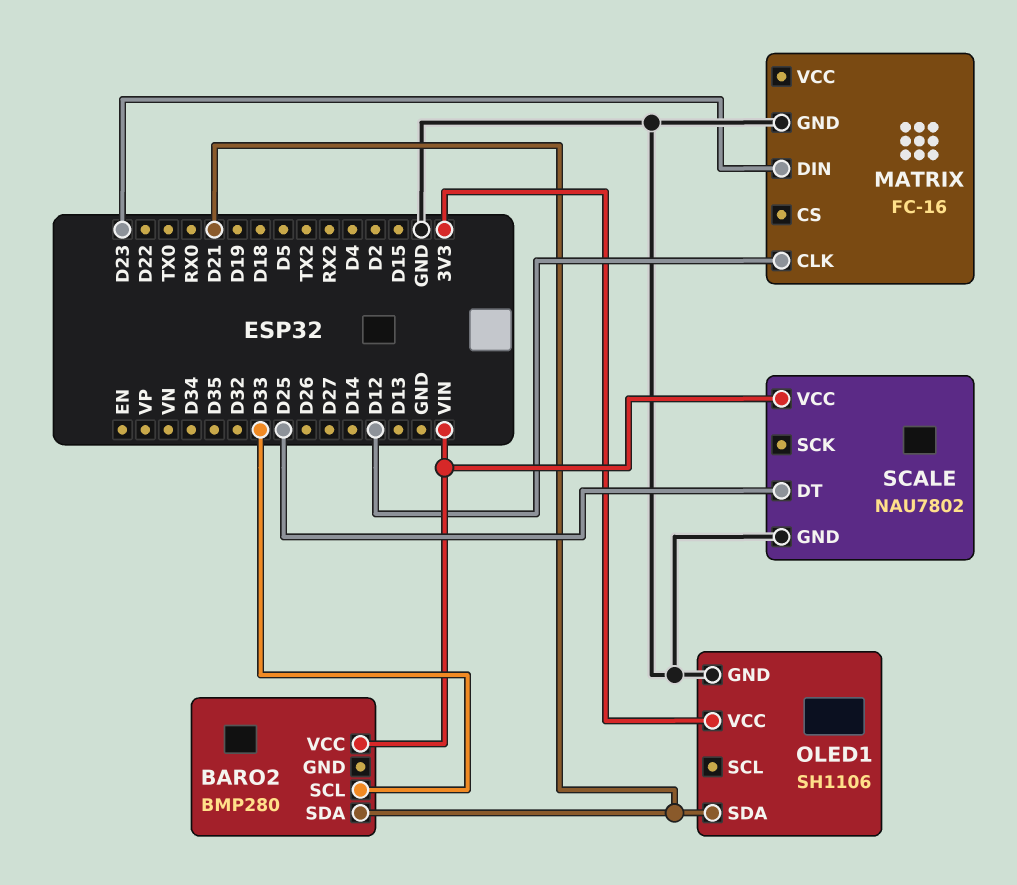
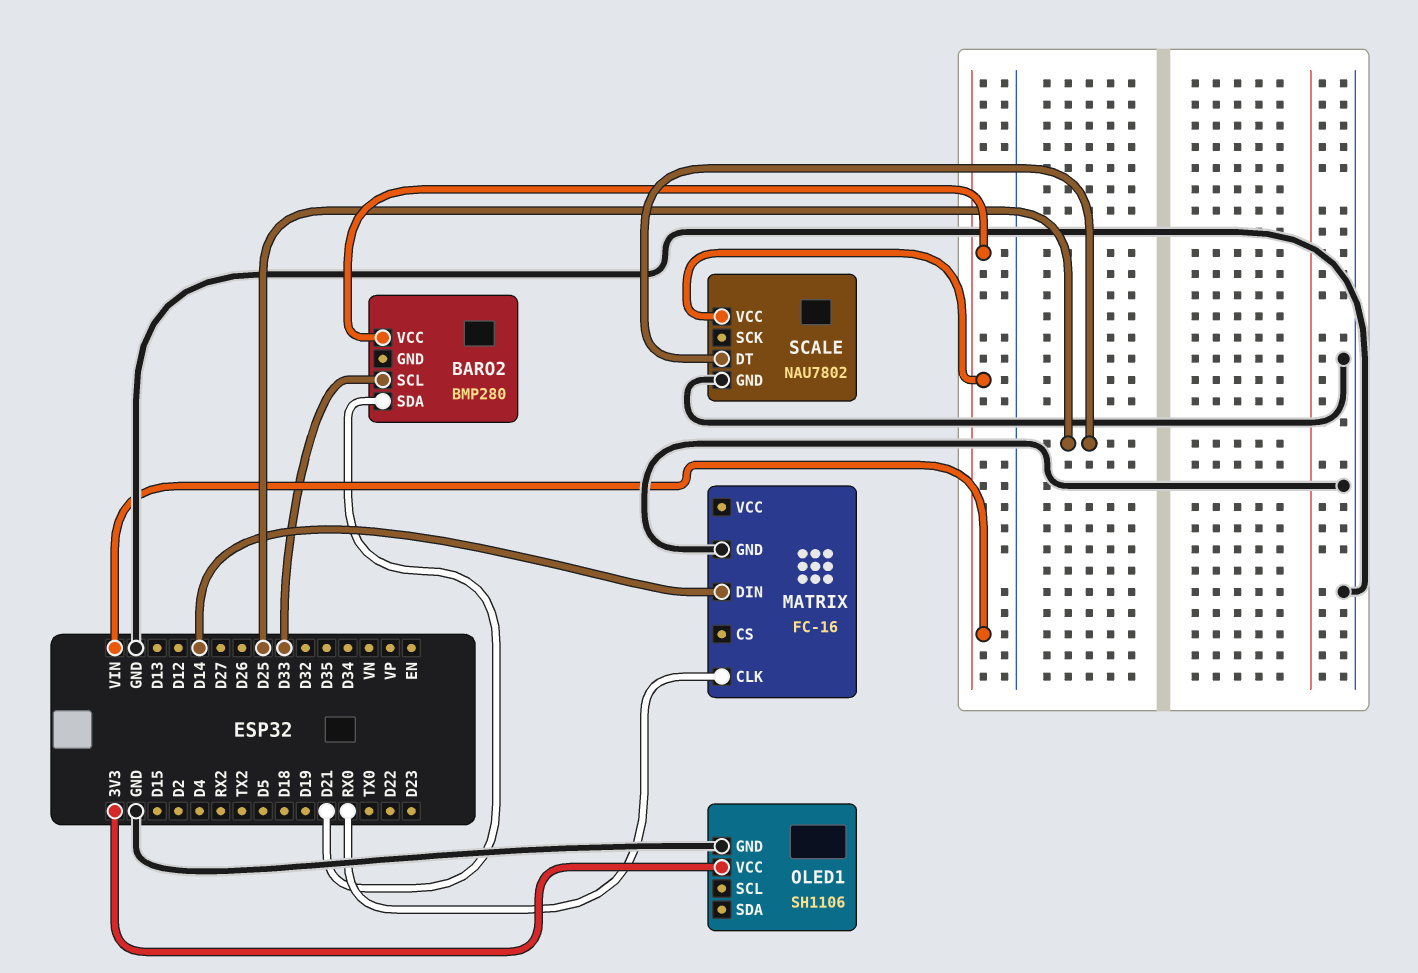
MATRIX pin CLK: D12 -> RX0
MATRIX pin DIN: D23 -> D14
OLED1 pin SDA: D21 -> none

